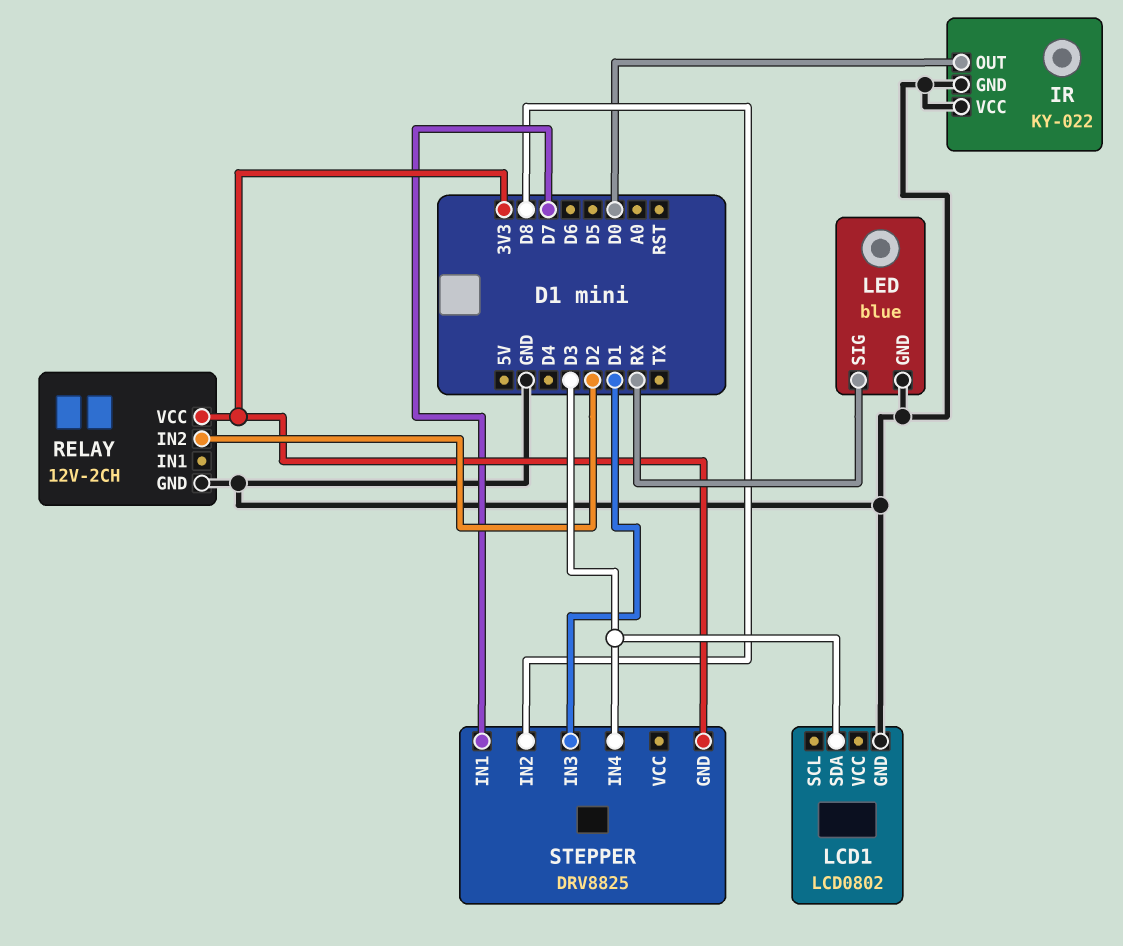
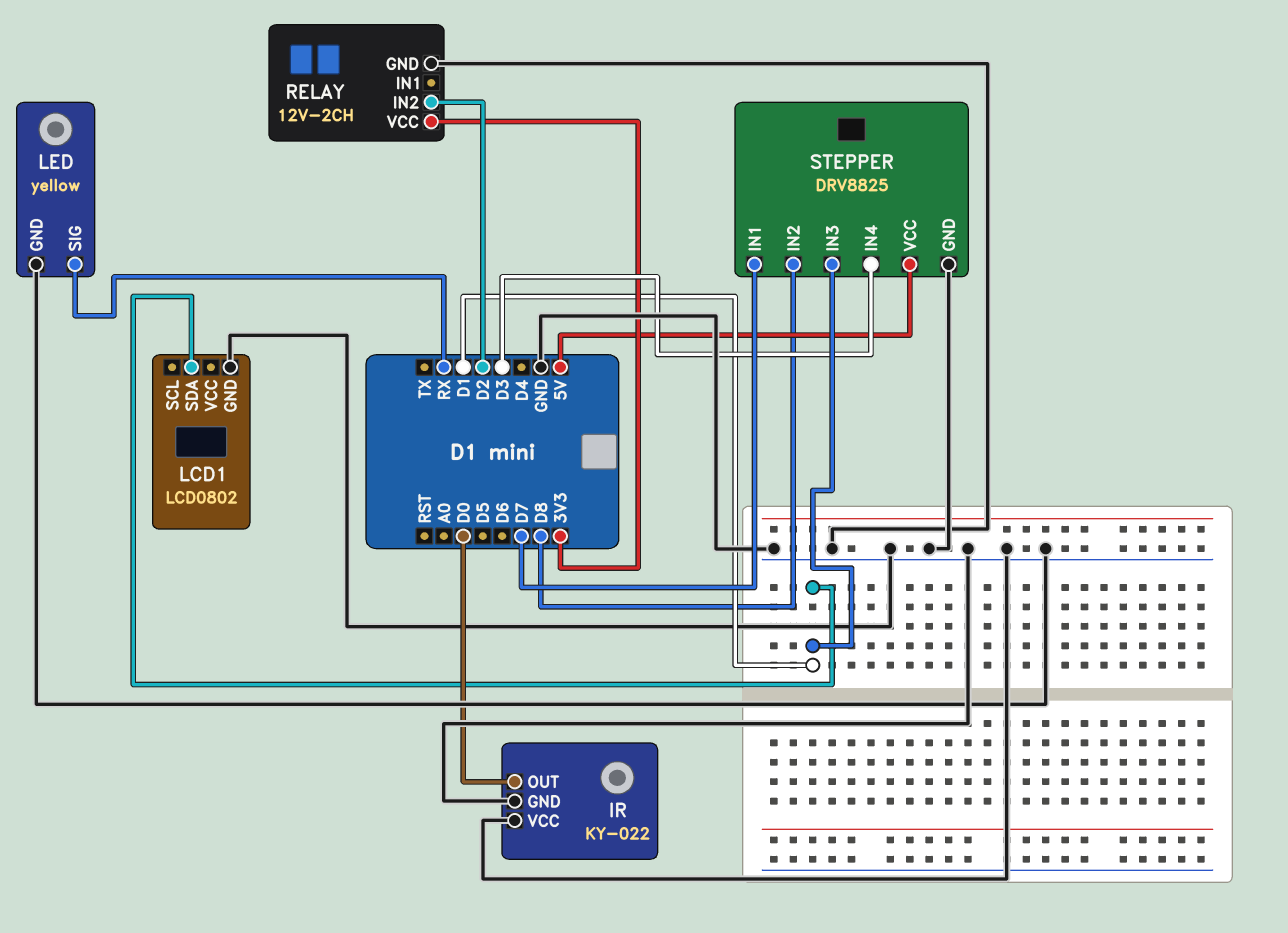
LCD1 pin SDA: D3 -> D1
LED: blue -> yellow
STEPPER pin GND: 3V3 -> GND
STEPPER pin VCC: none -> 5V

